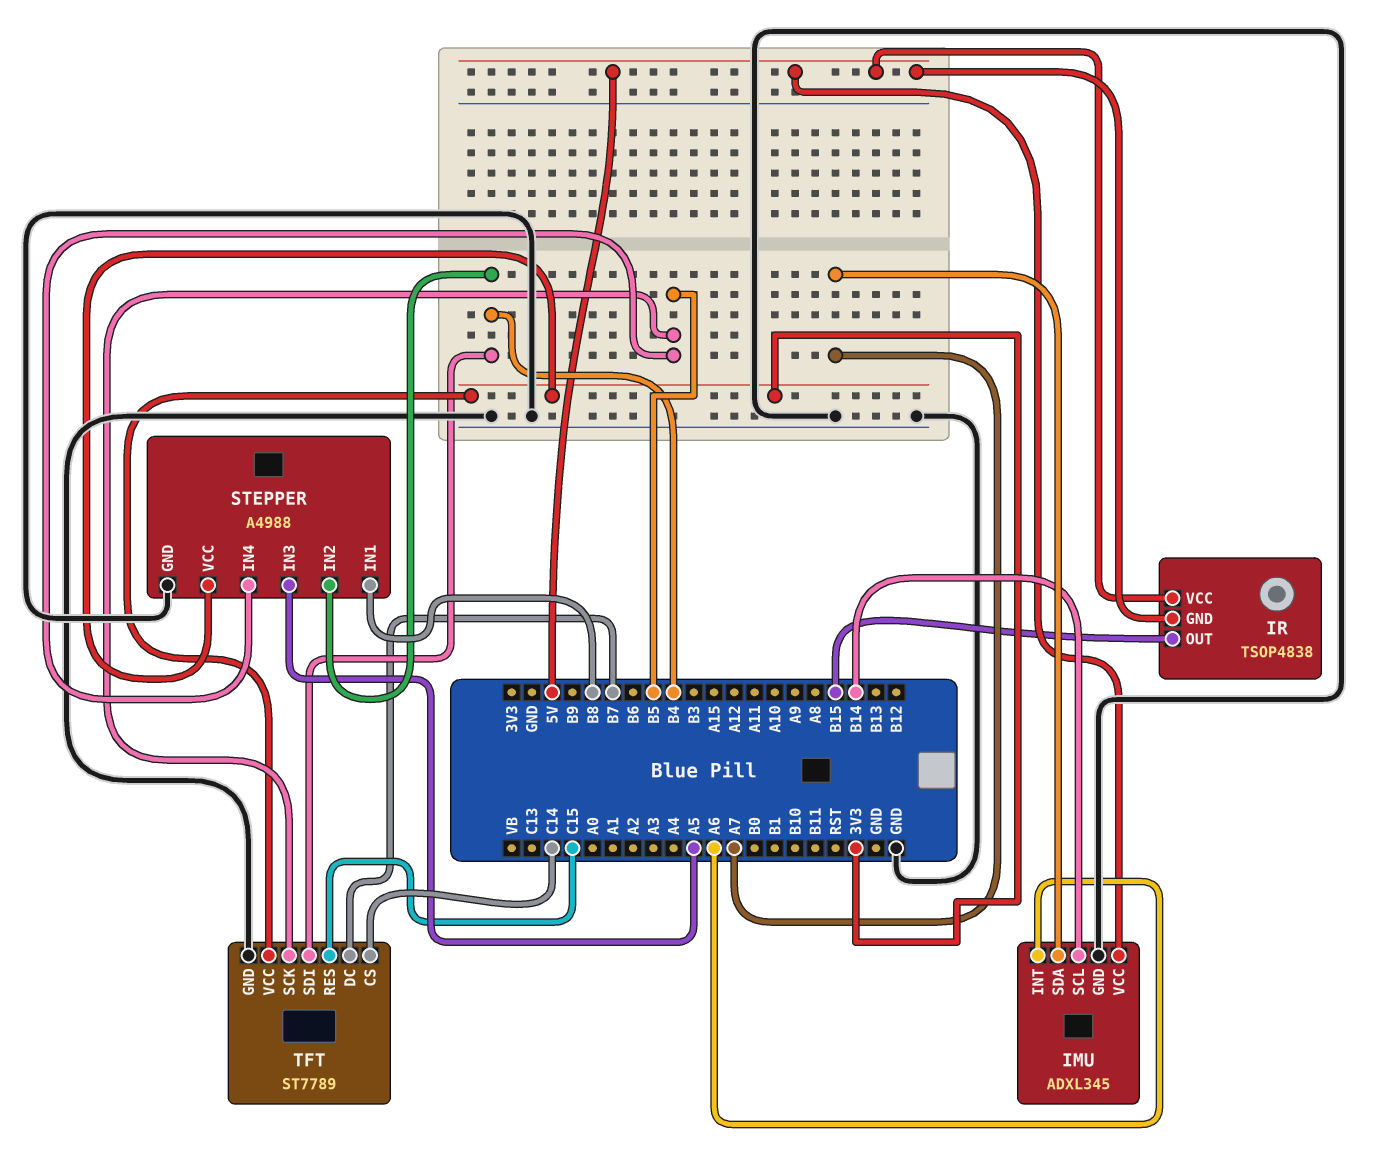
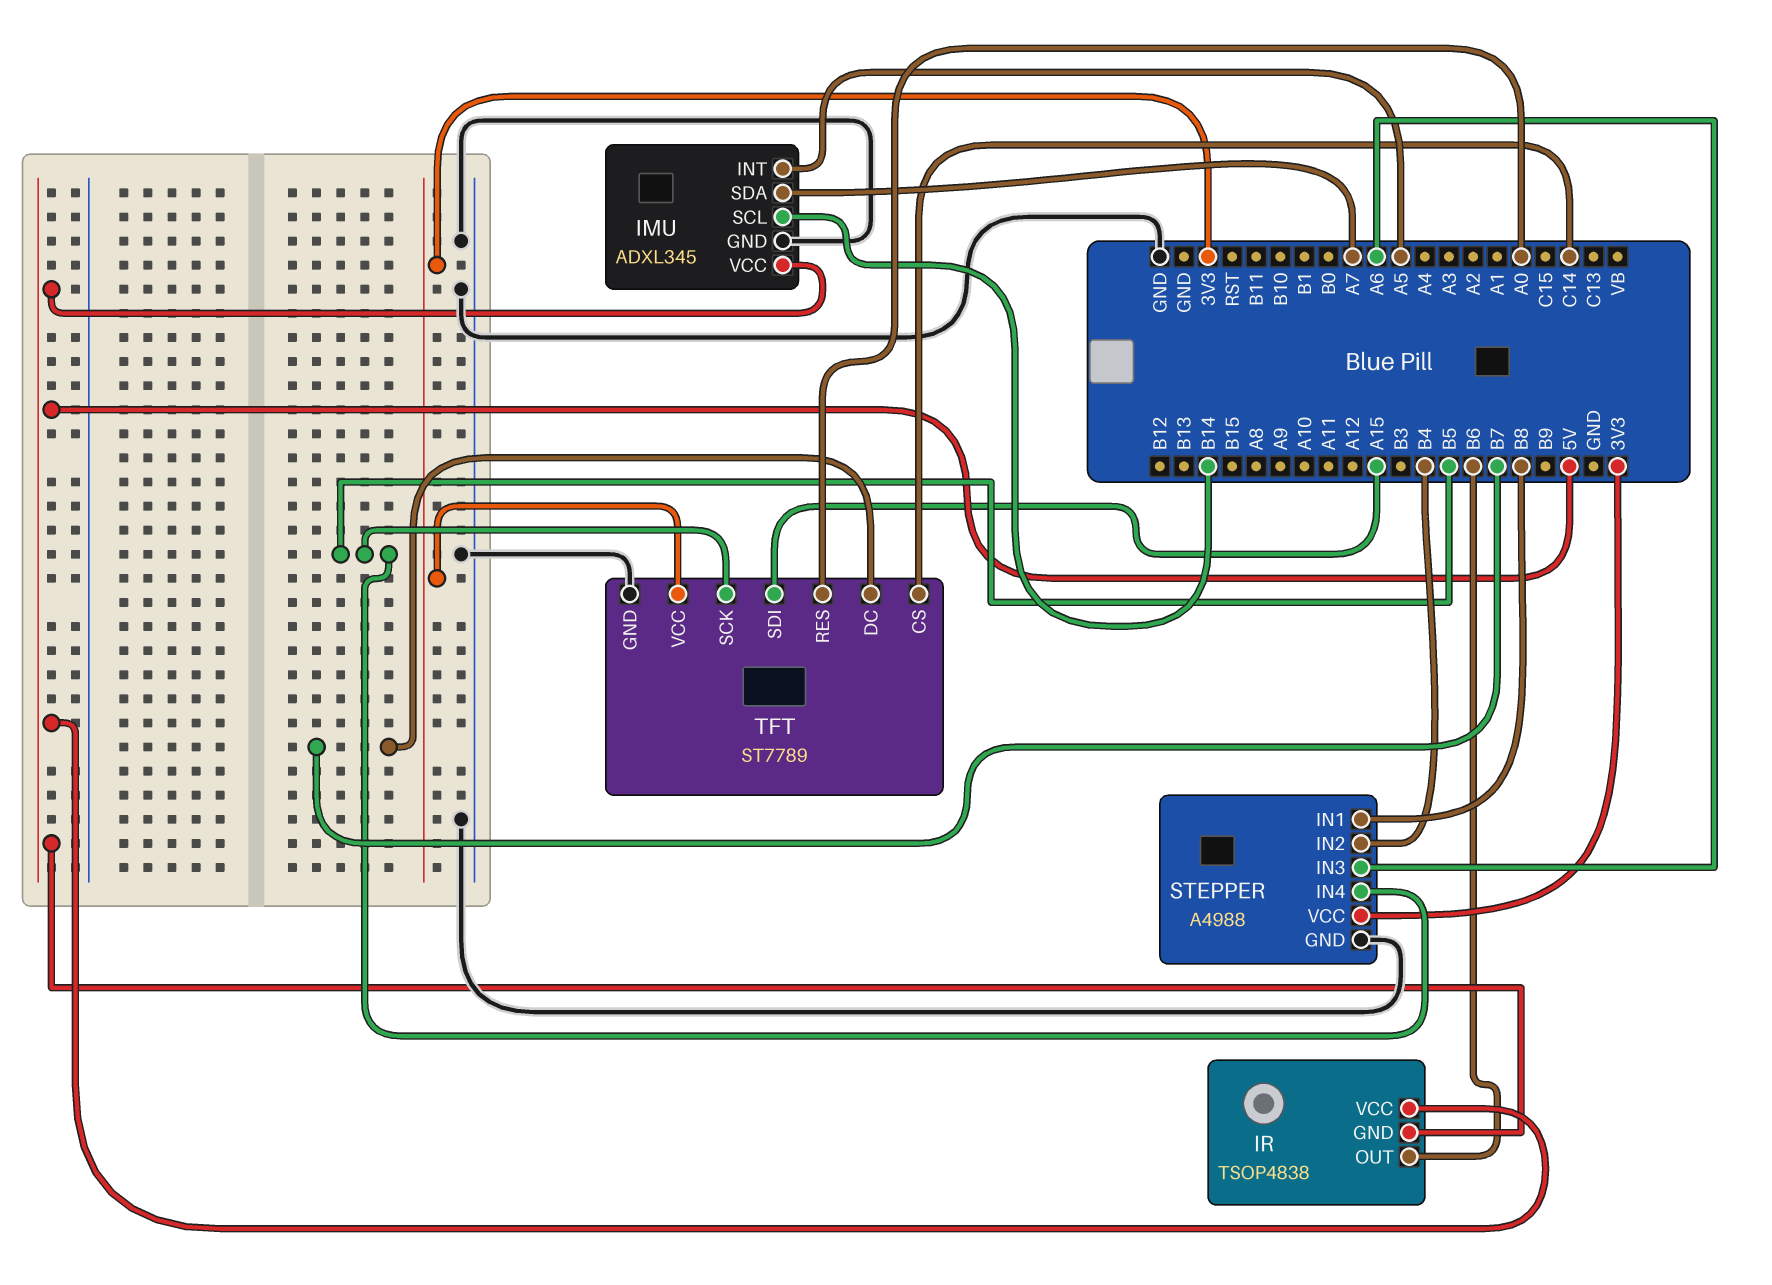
IMU pin INT: A6 -> A5
IR pin OUT: B15 -> B6
STEPPER pin IN3: A5 -> A6
TFT pin RES: C15 -> A0
TFT pin SDI: B4 -> A15

